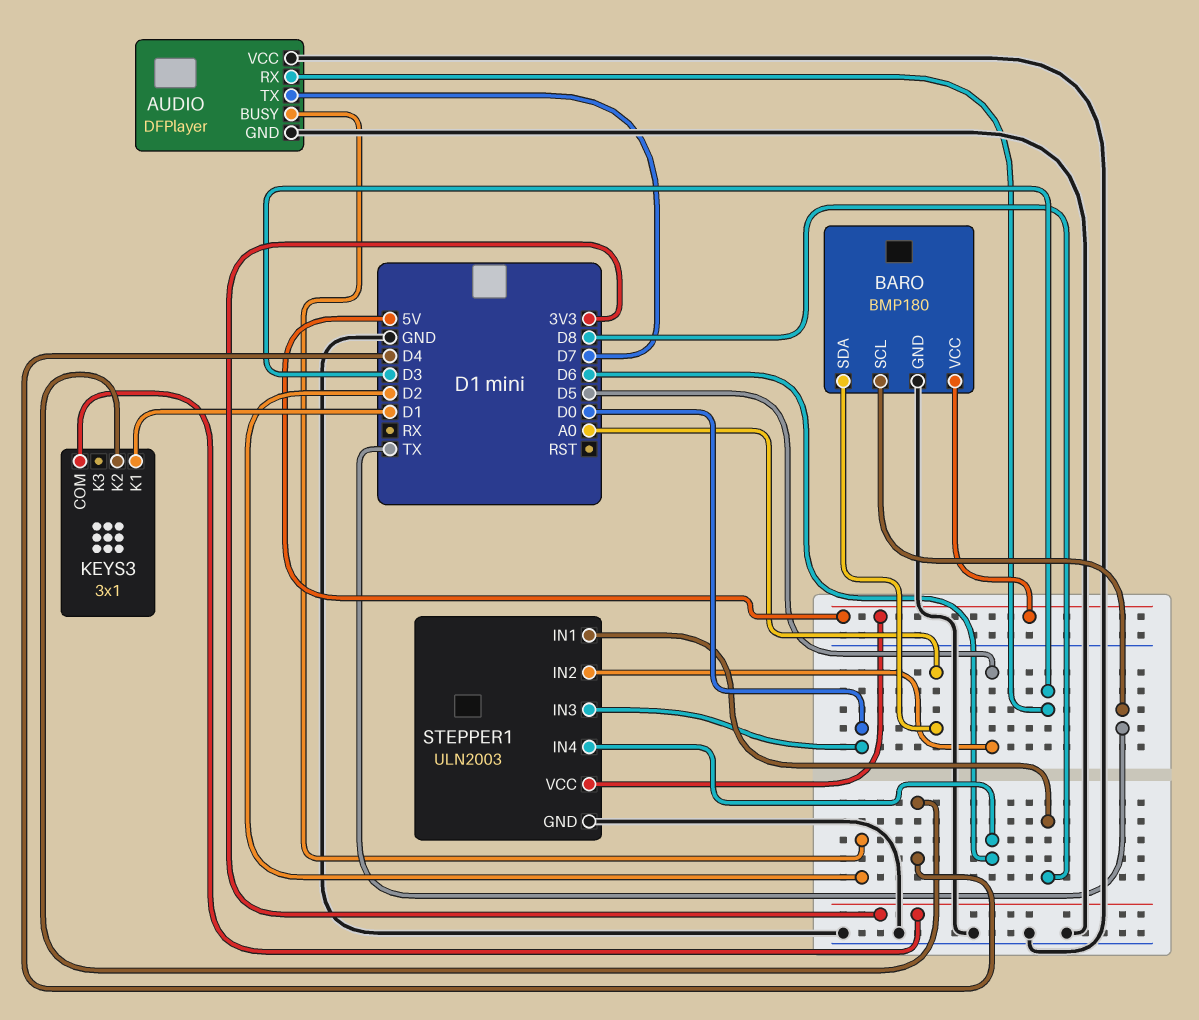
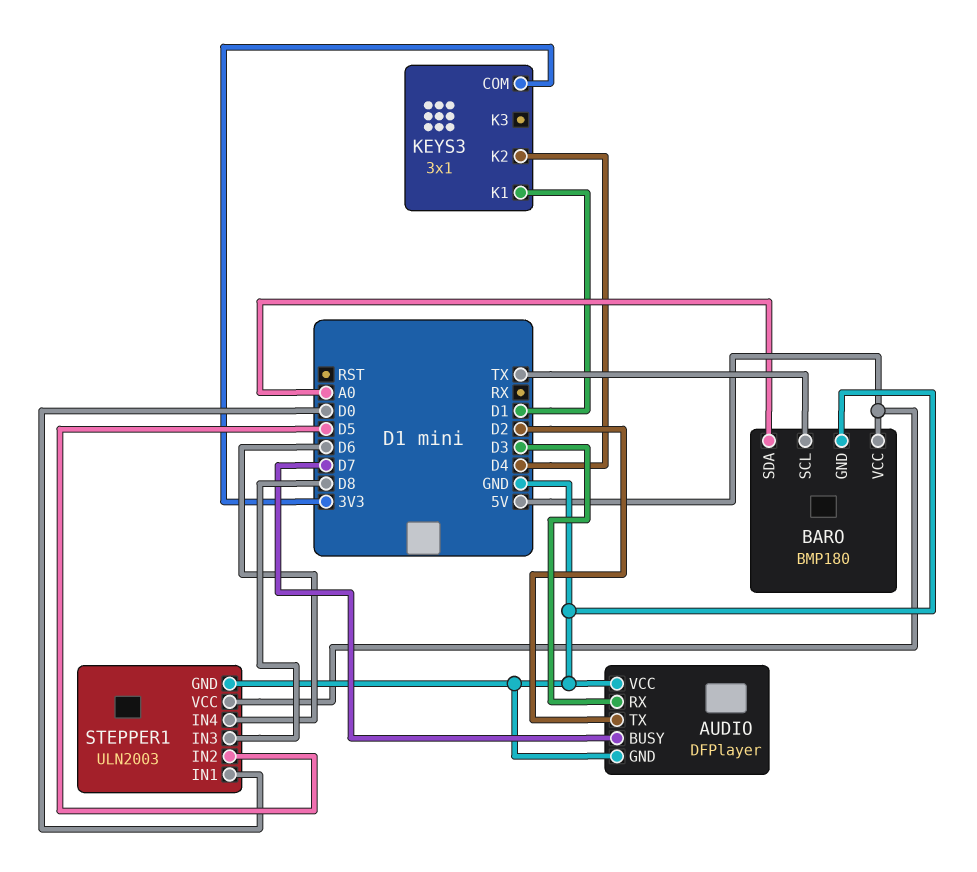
AUDIO pin BUSY: D2 -> D7
AUDIO pin TX: D7 -> D2
STEPPER1 pin IN1: D8 -> D0
STEPPER1 pin IN3: D0 -> D8

